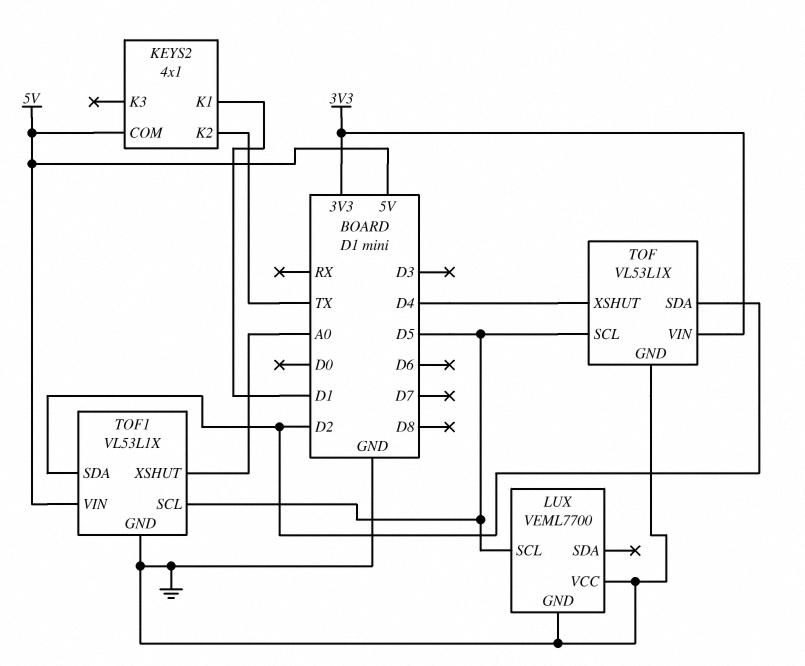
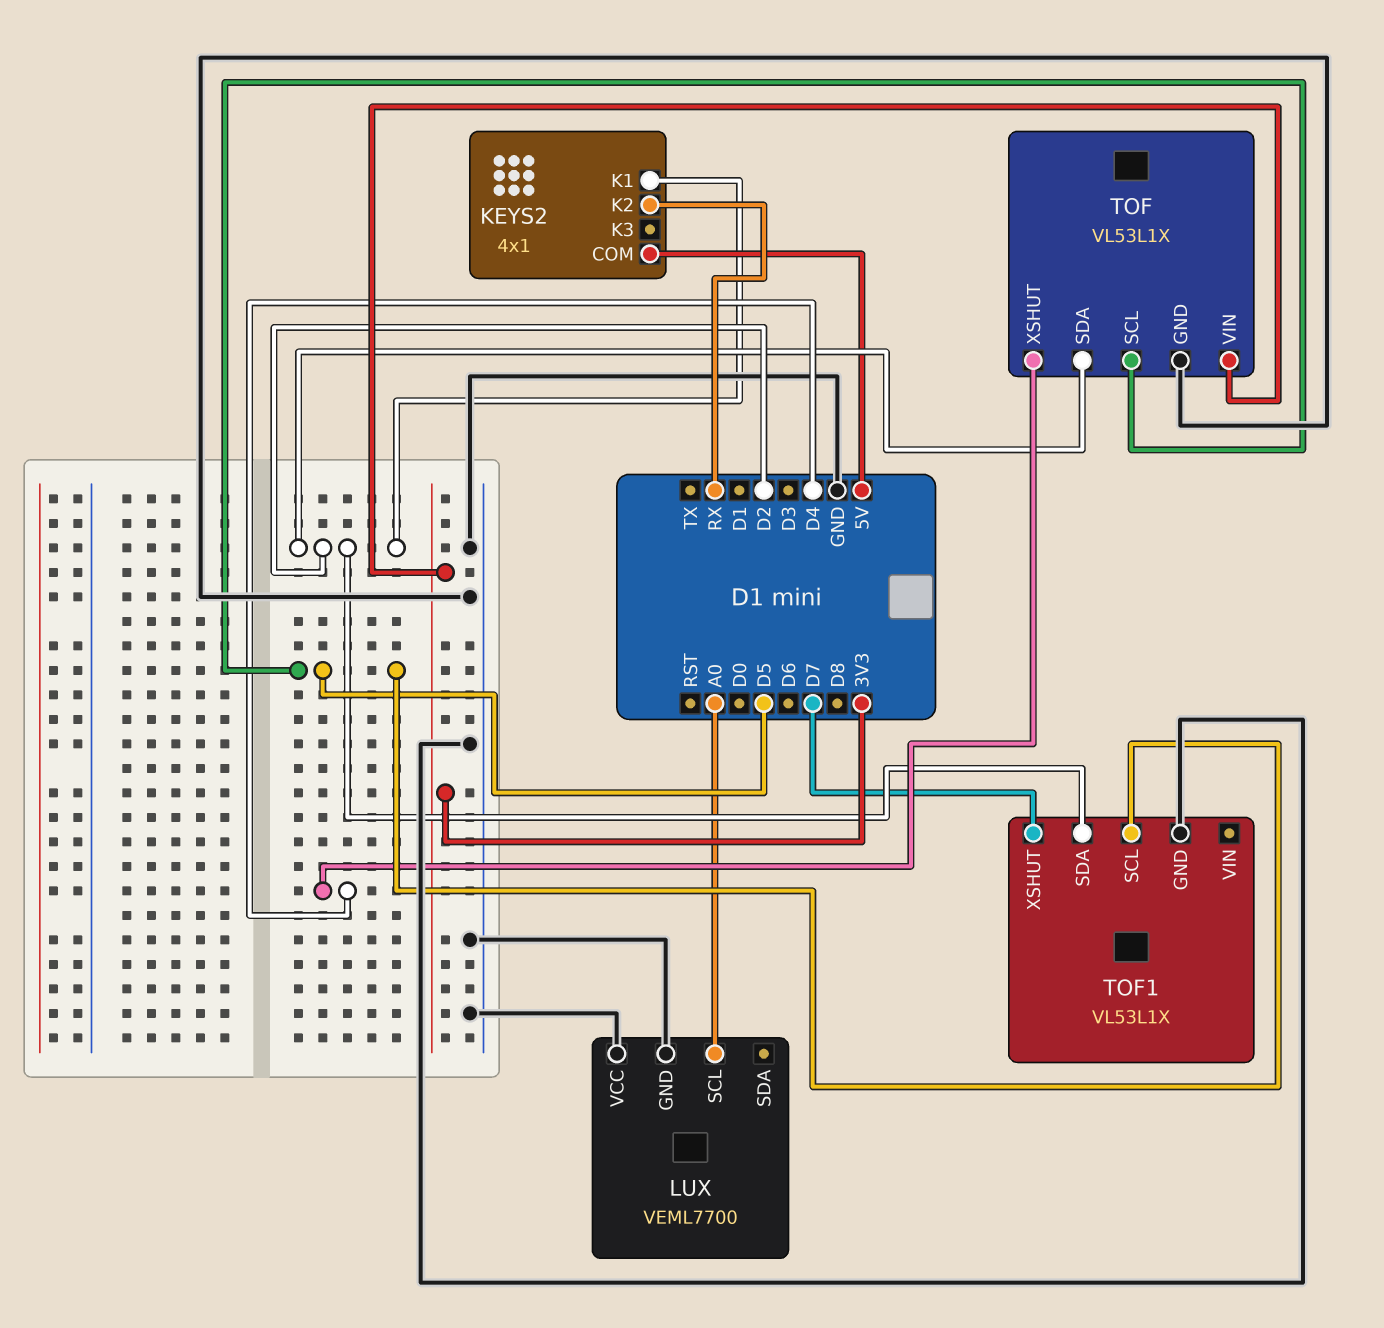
KEYS2 pin K1: D1 -> D2
KEYS2 pin K2: TX -> RX
LUX pin SCL: D5 -> A0
TOF1 pin VIN: 5V -> none
TOF1 pin XSHUT: A0 -> D7

